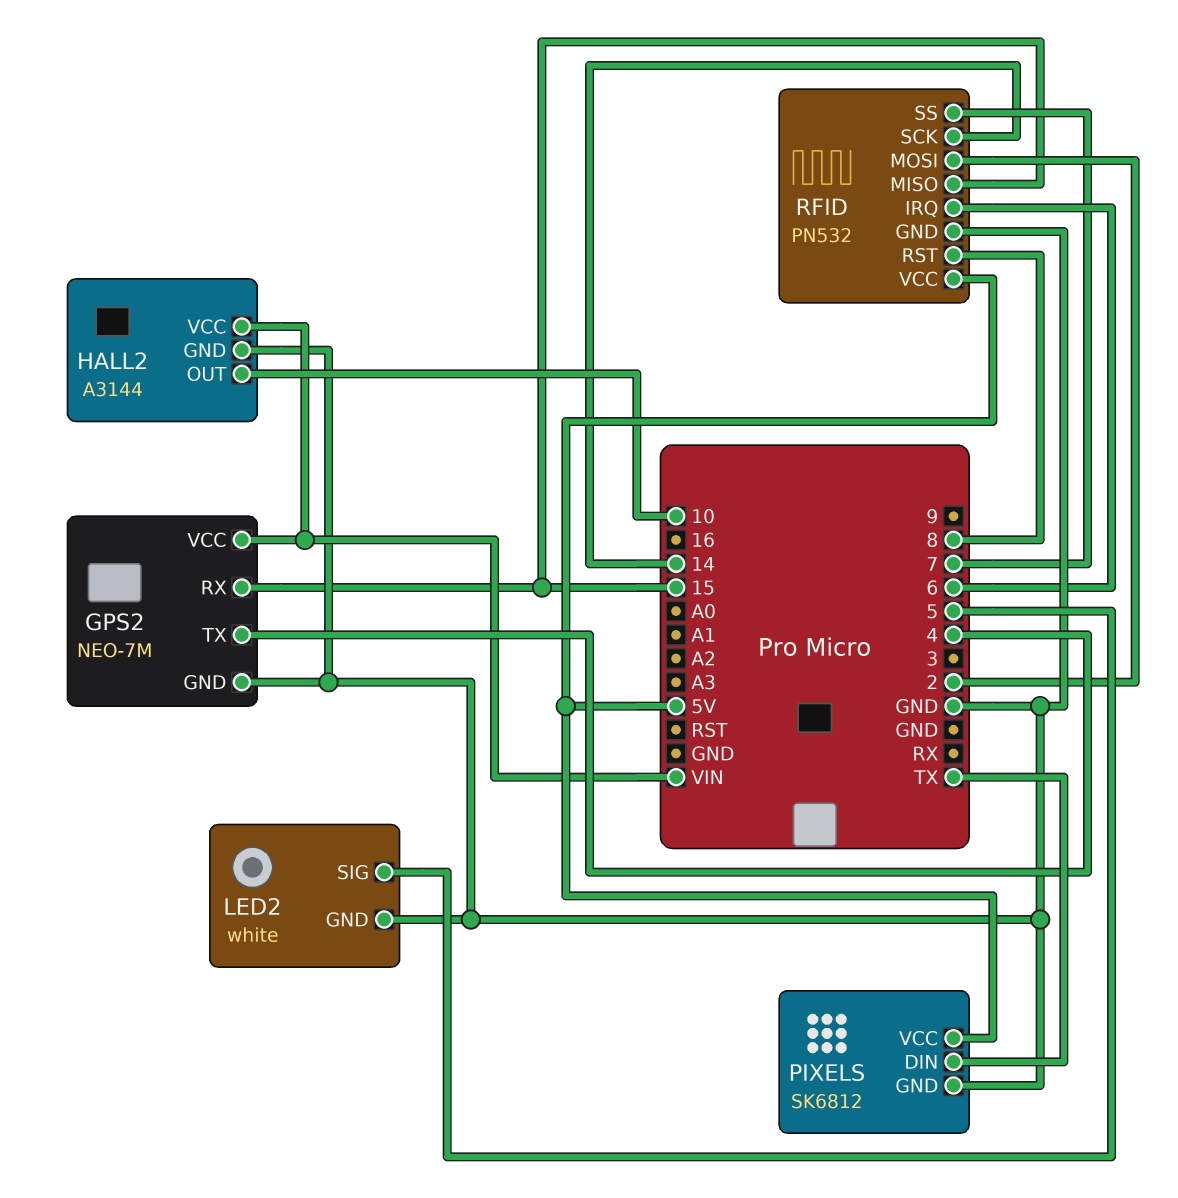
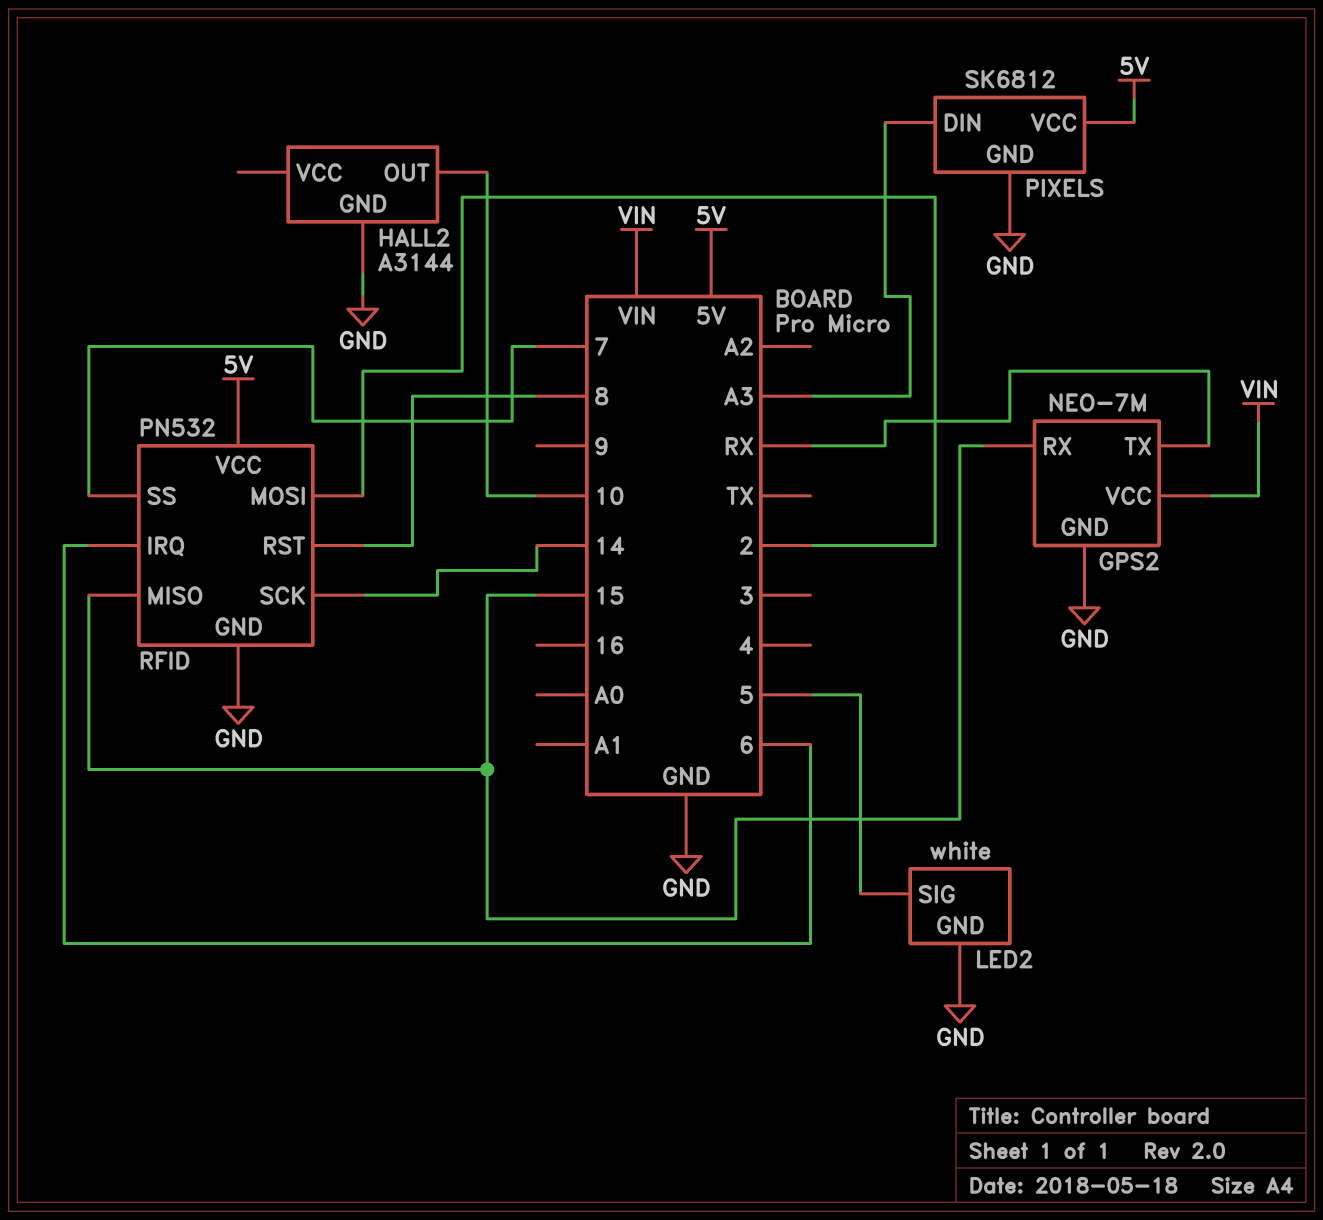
GPS2 pin TX: 4 -> RX
HALL2 pin VCC: VIN -> none
PIXELS pin DIN: TX -> A3

